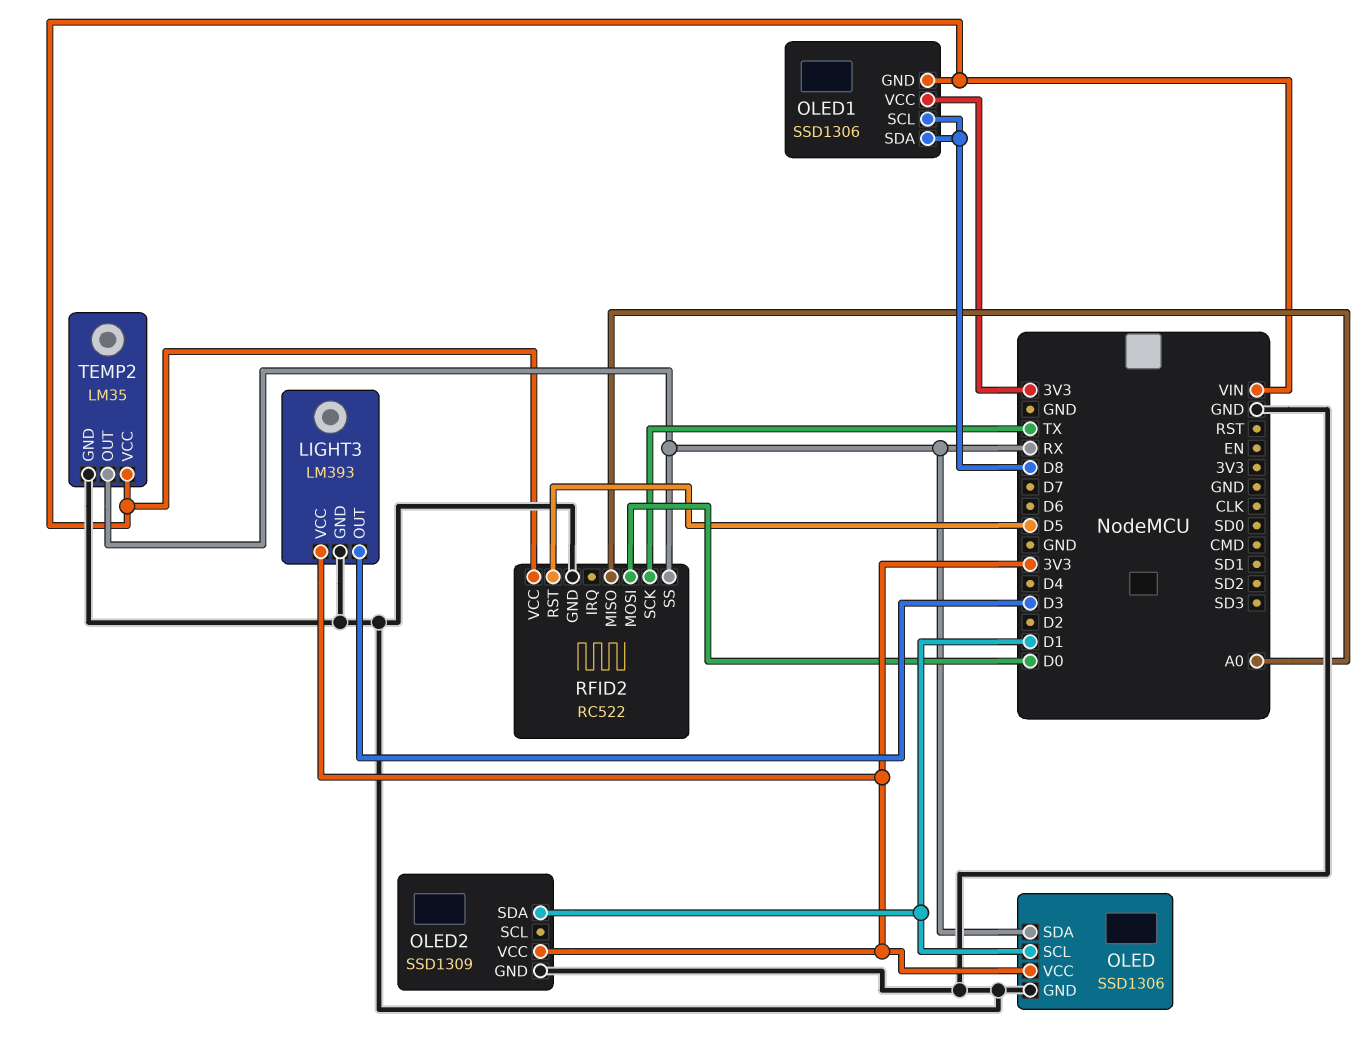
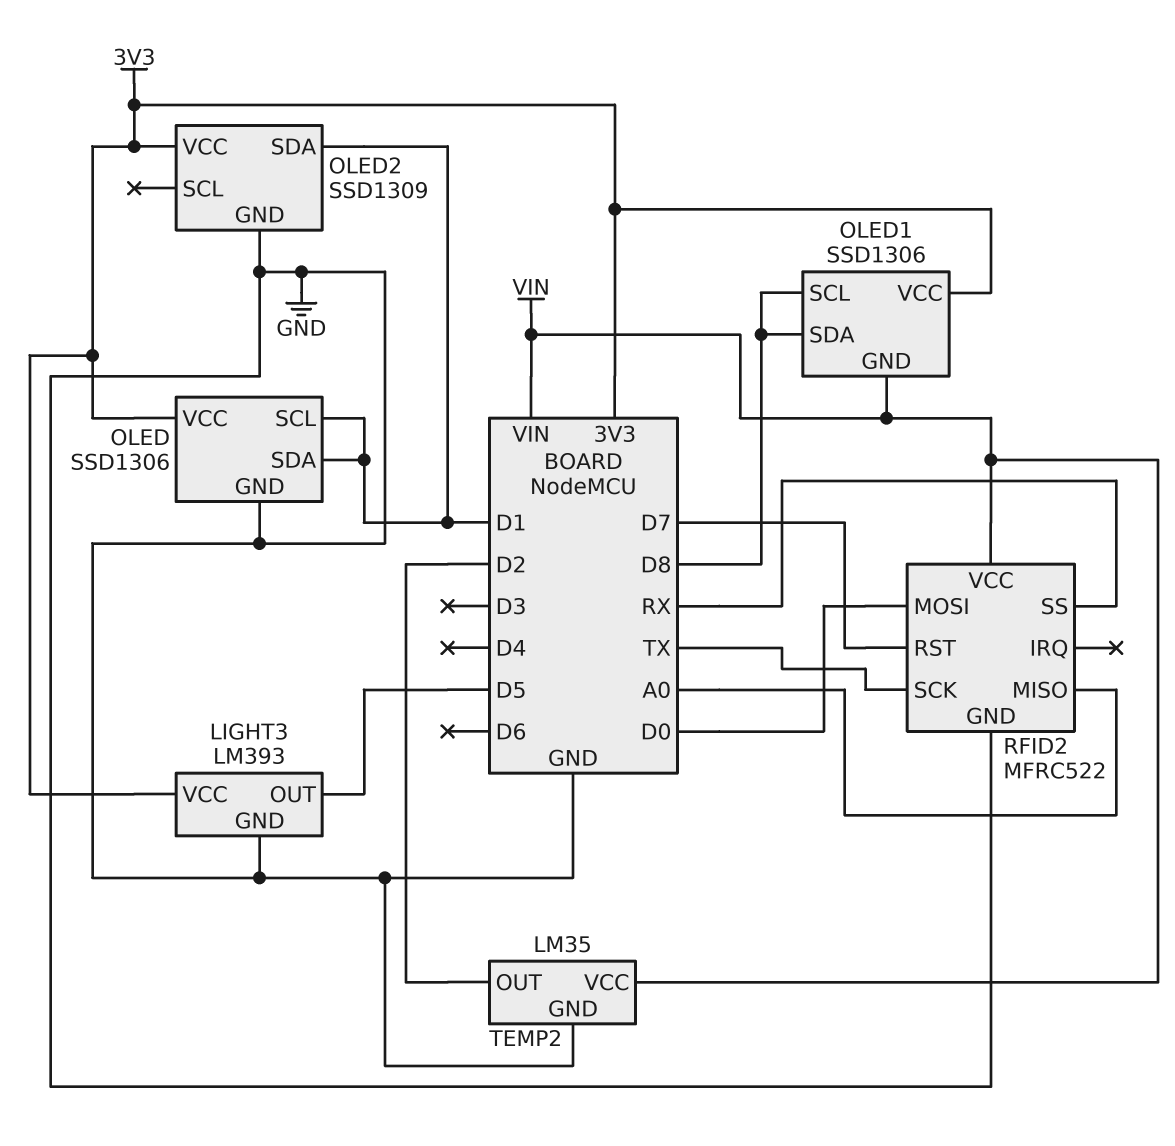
LIGHT3 pin OUT: D3 -> D5
OLED pin SDA: RX -> D1
RFID2: RC522 -> MFRC522
RFID2 pin RST: D5 -> D7
TEMP2 pin OUT: RX -> D2

